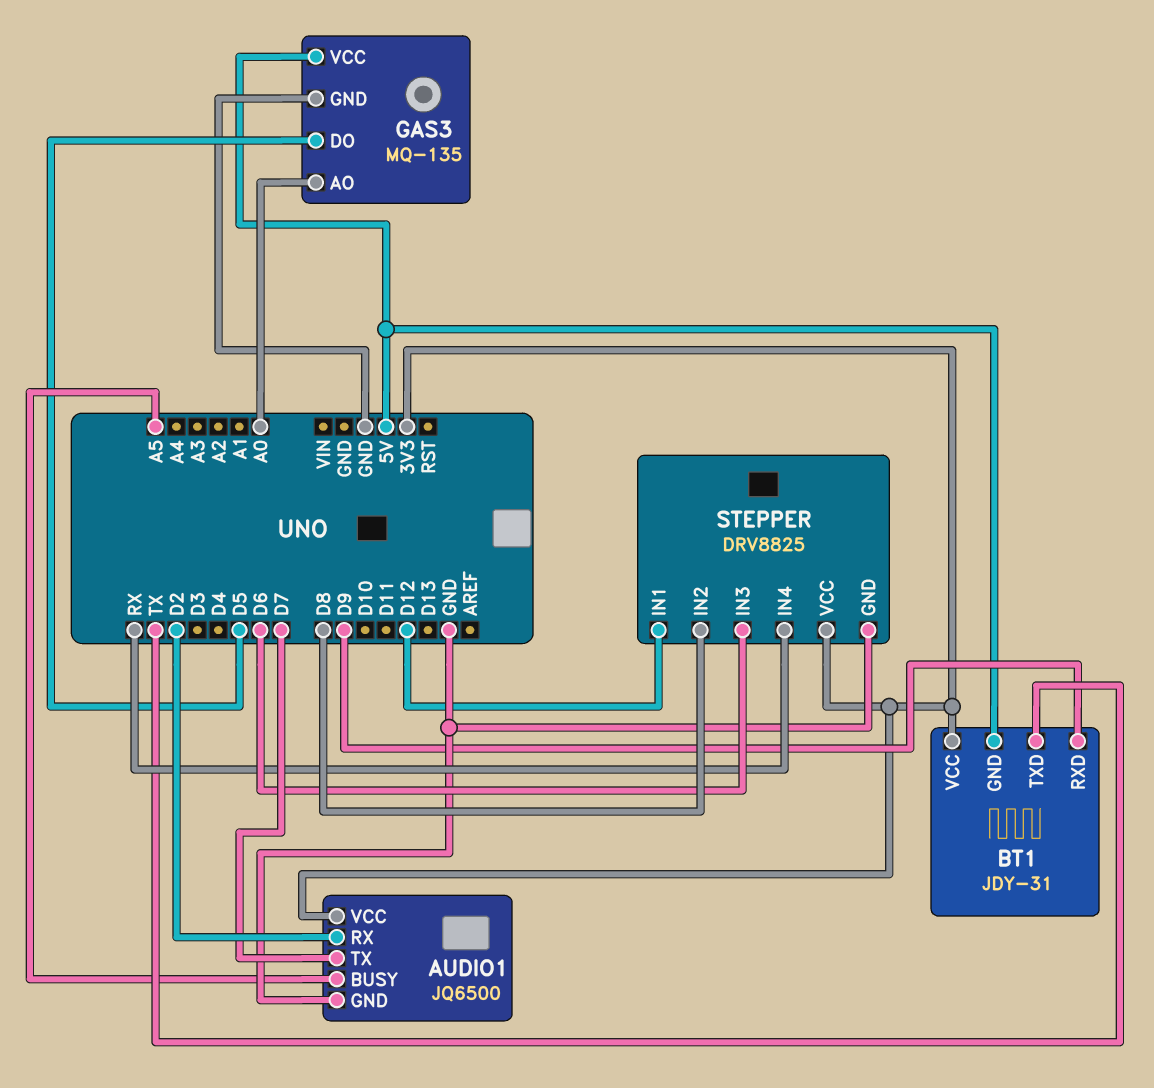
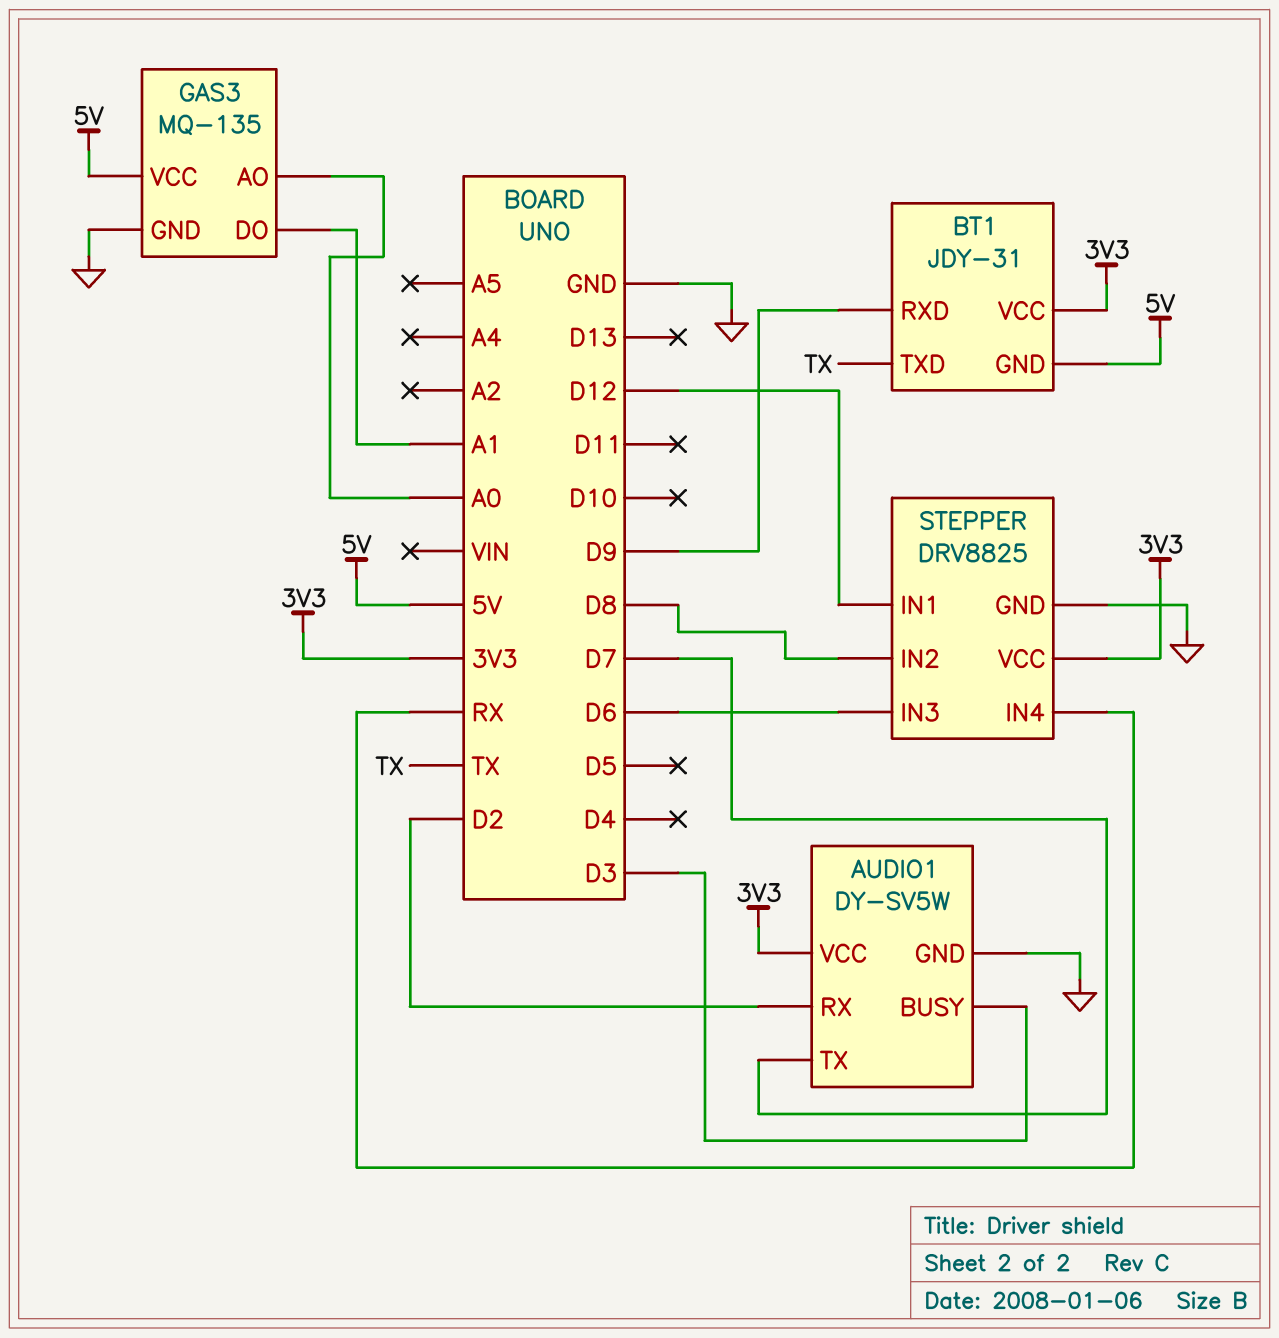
AUDIO1: JQ6500 -> DY-SV5W
AUDIO1 pin BUSY: A5 -> D3
GAS3 pin DO: D5 -> A1

